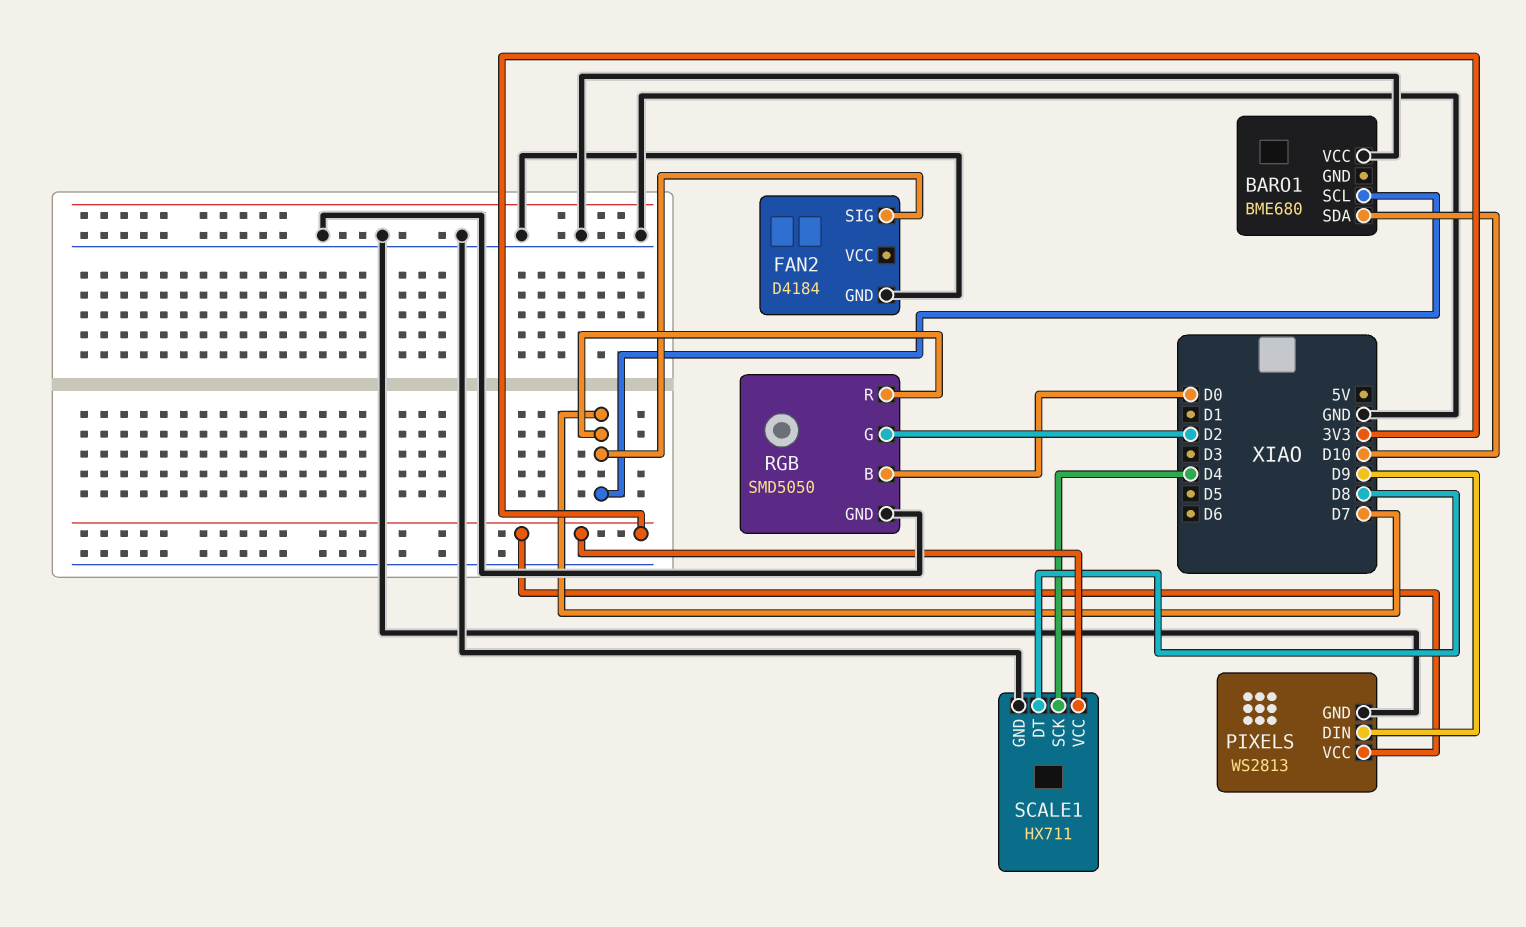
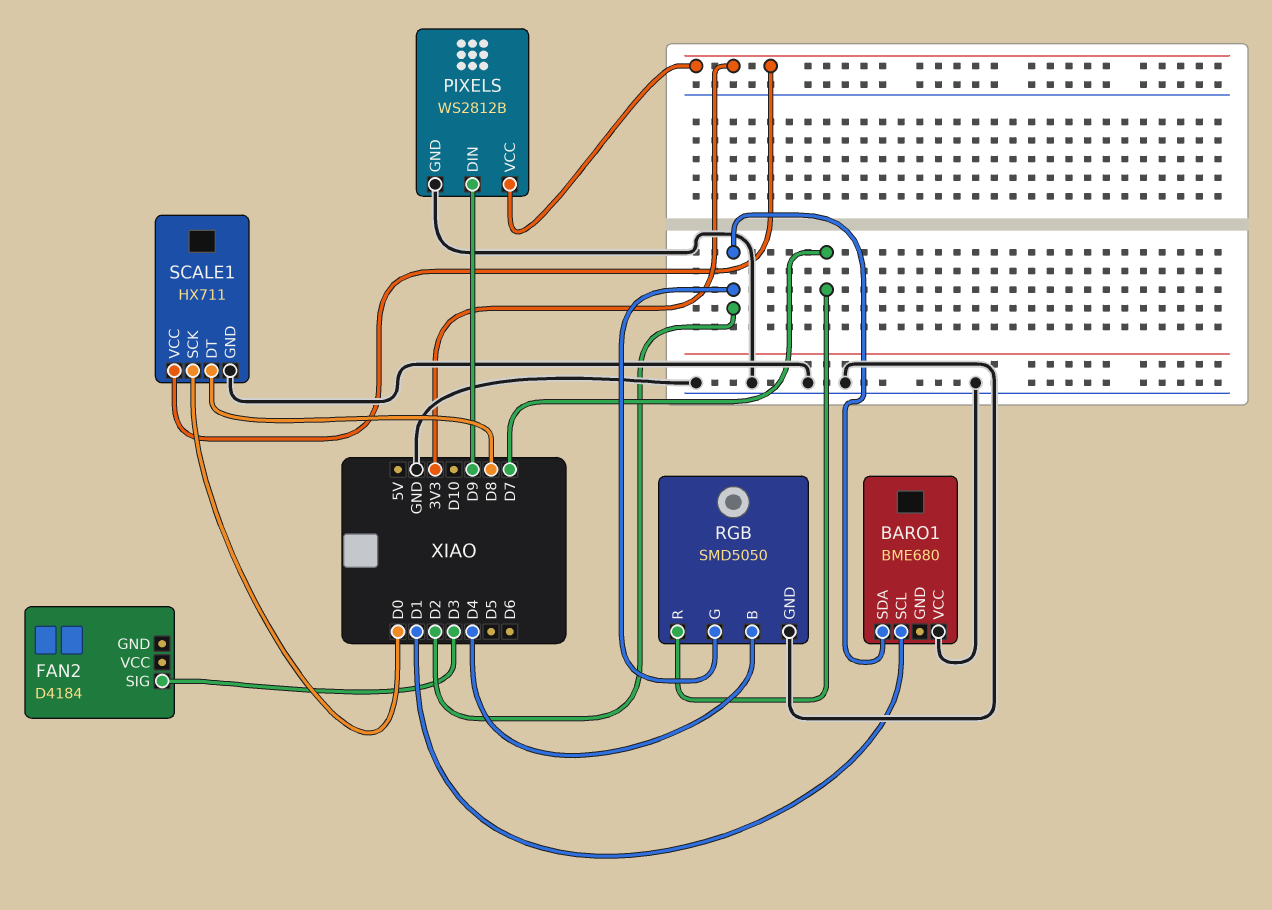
BARO1 pin SCL: D7 -> D1
BARO1 pin SDA: D10 -> D2
FAN2 pin GND: GND -> none
FAN2 pin SIG: D7 -> D3
PIXELS: WS2813 -> WS2812B
RGB pin B: D0 -> D4
SCALE1 pin SCK: D4 -> D0

